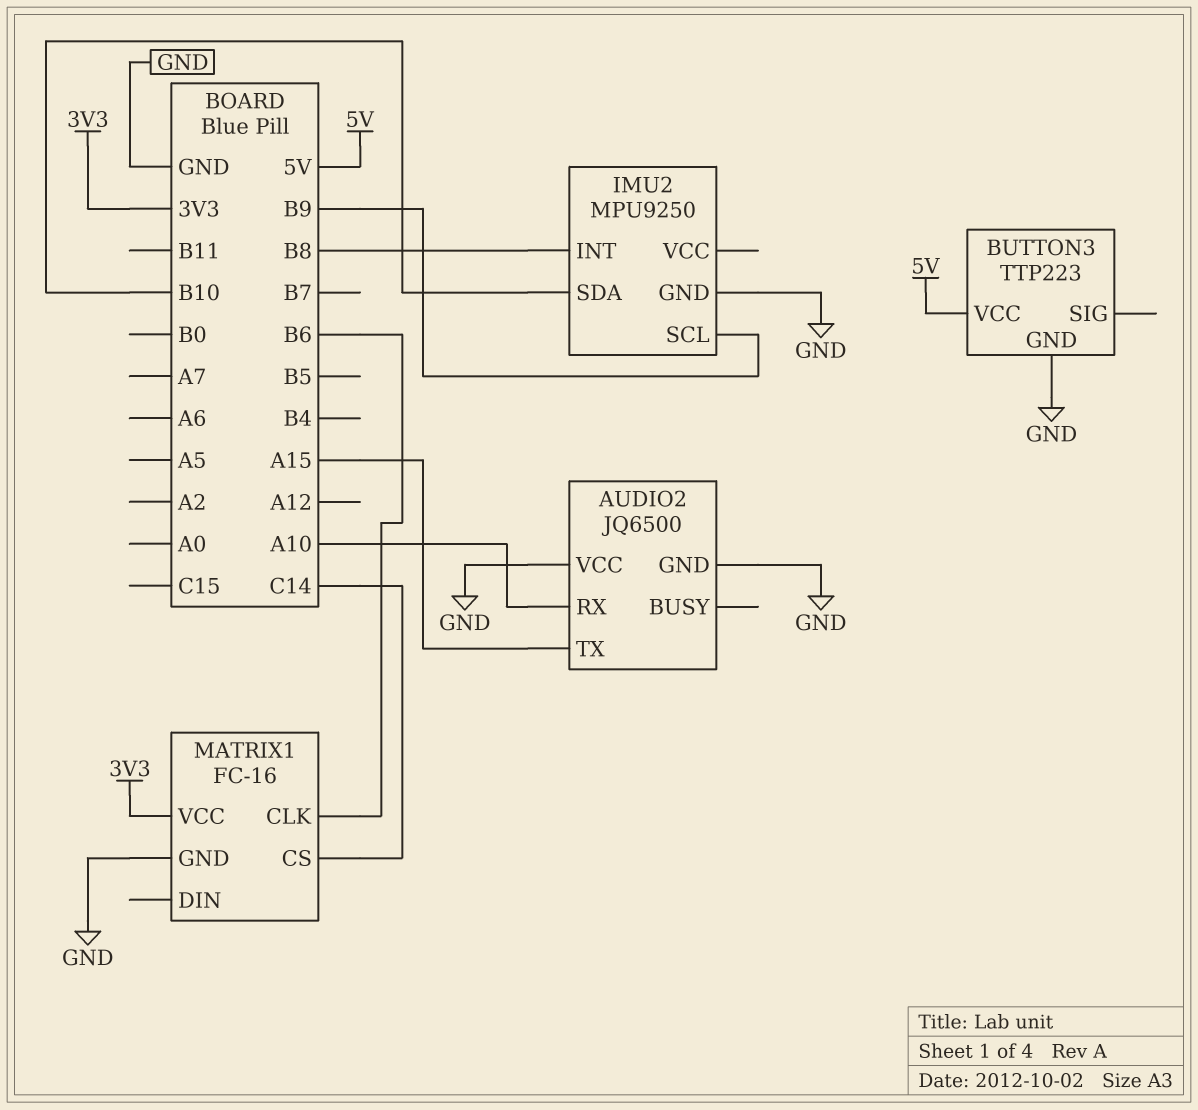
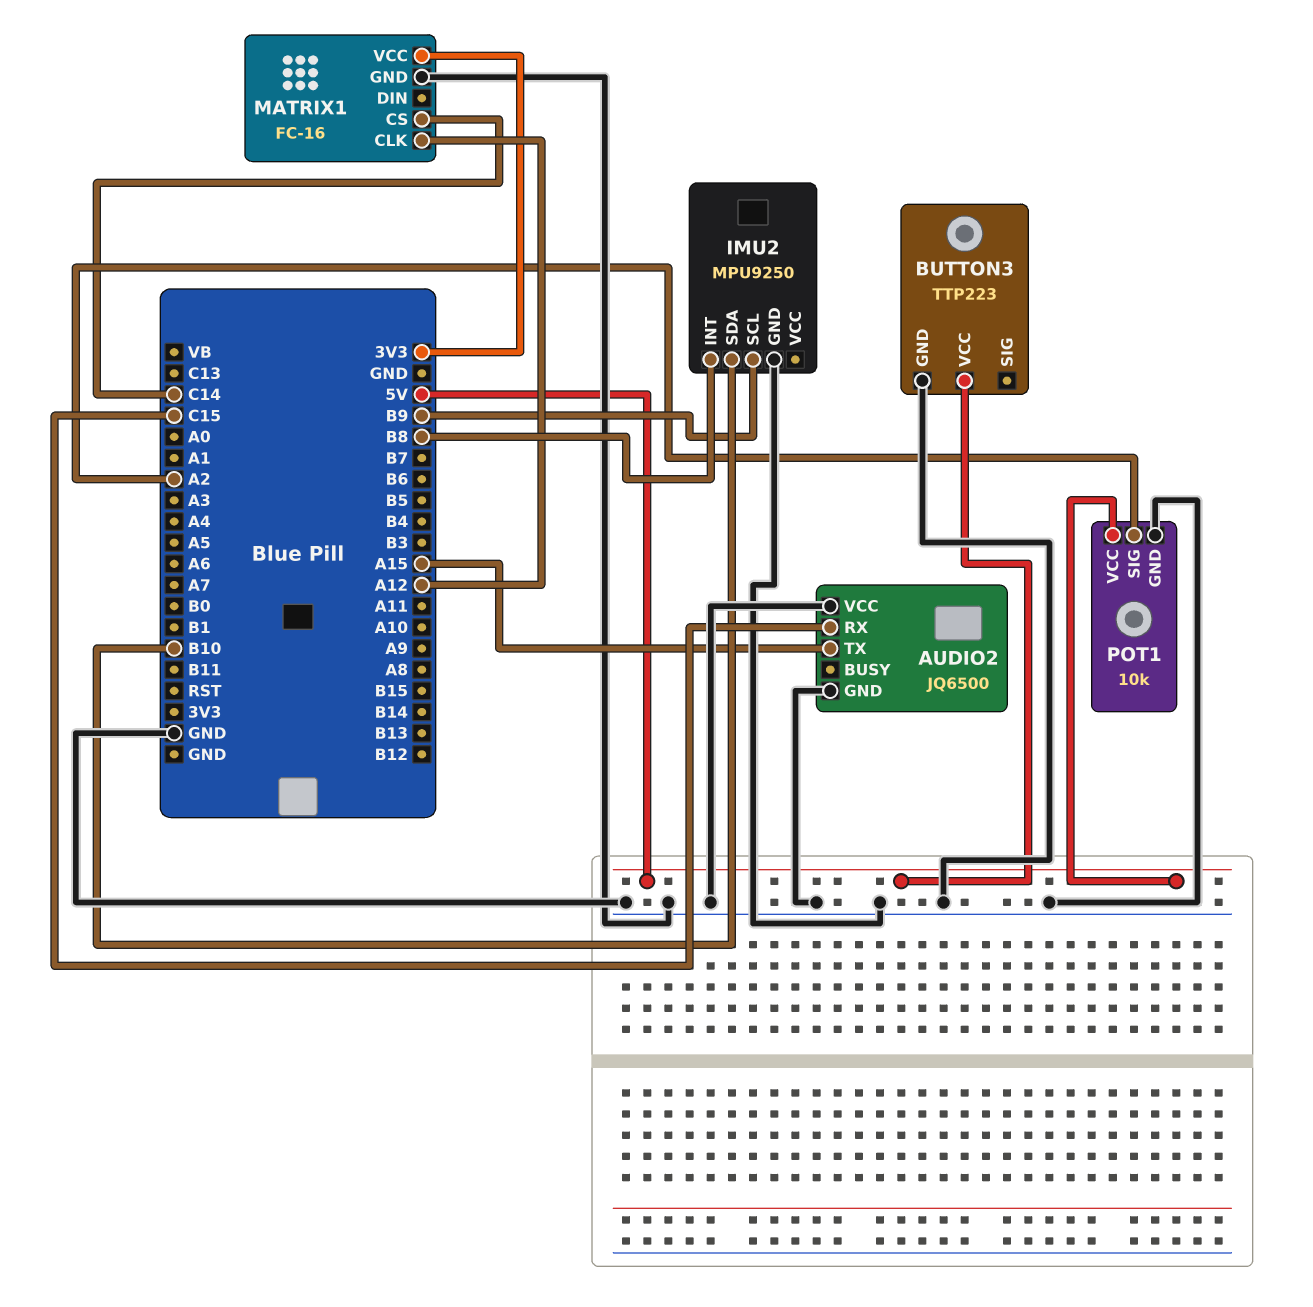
AUDIO2 pin RX: A10 -> C15
MATRIX1 pin CLK: B6 -> A12
POT1: none -> 10k
POT1 pin GND: none -> GND
POT1 pin SIG: none -> A2
POT1 pin VCC: none -> 5V

